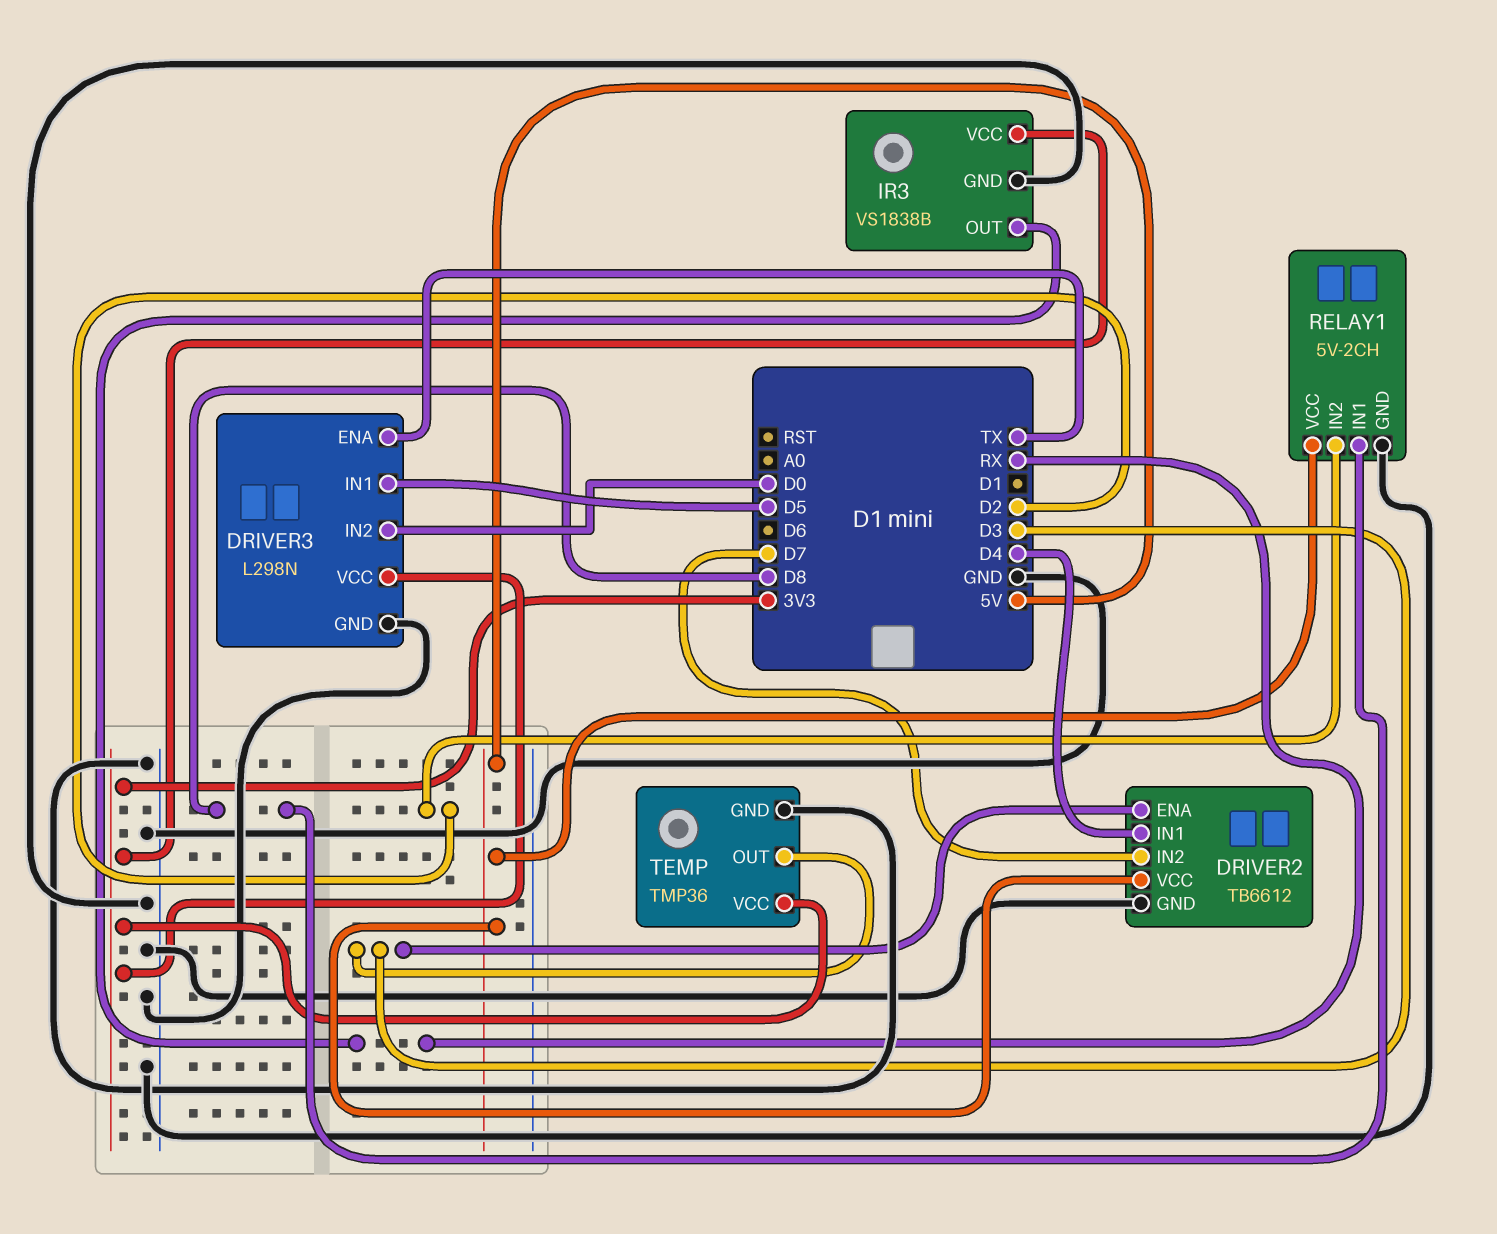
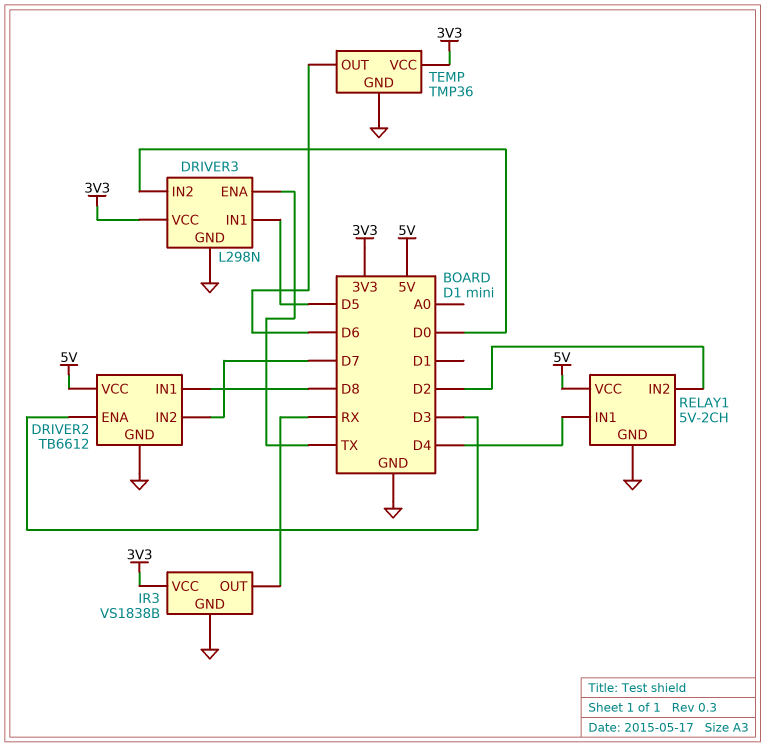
DRIVER2 pin IN1: D4 -> D8
RELAY1 pin IN1: D8 -> D4
TEMP pin OUT: D3 -> D6

